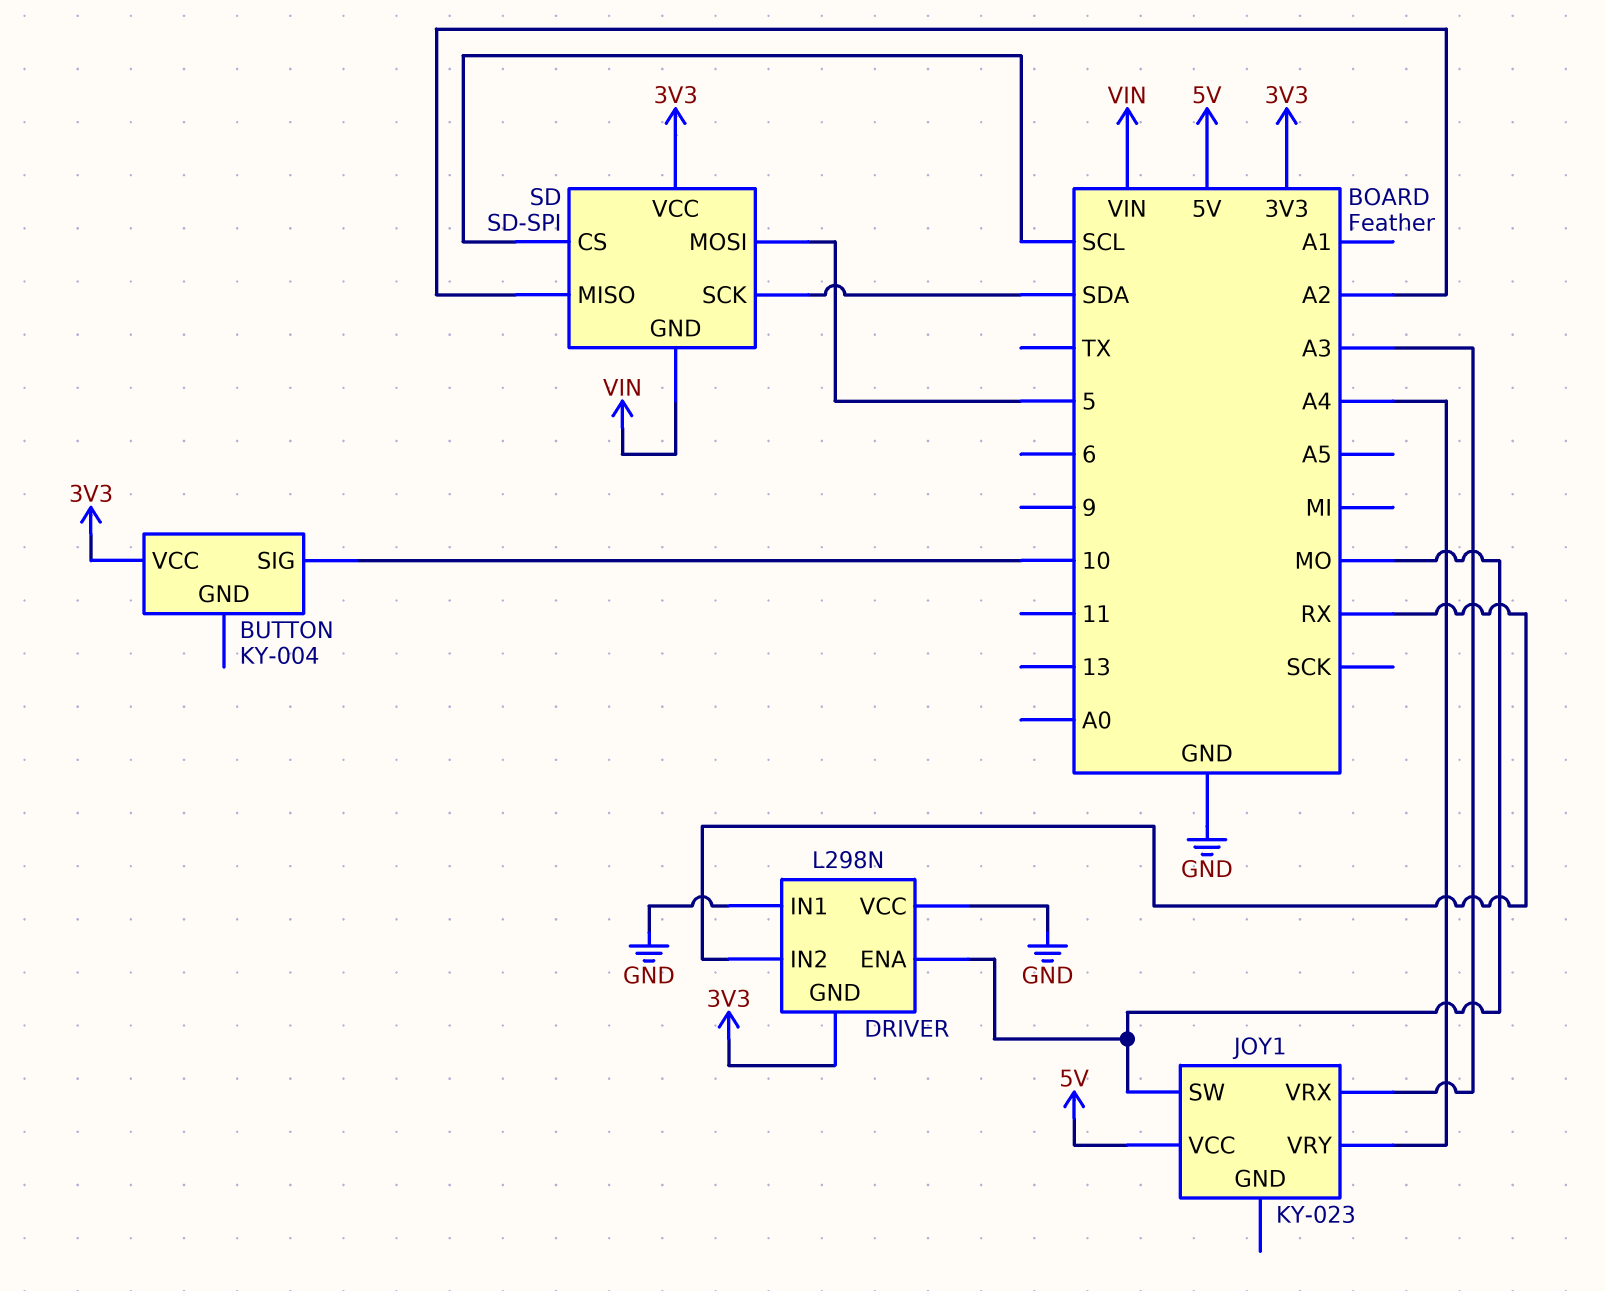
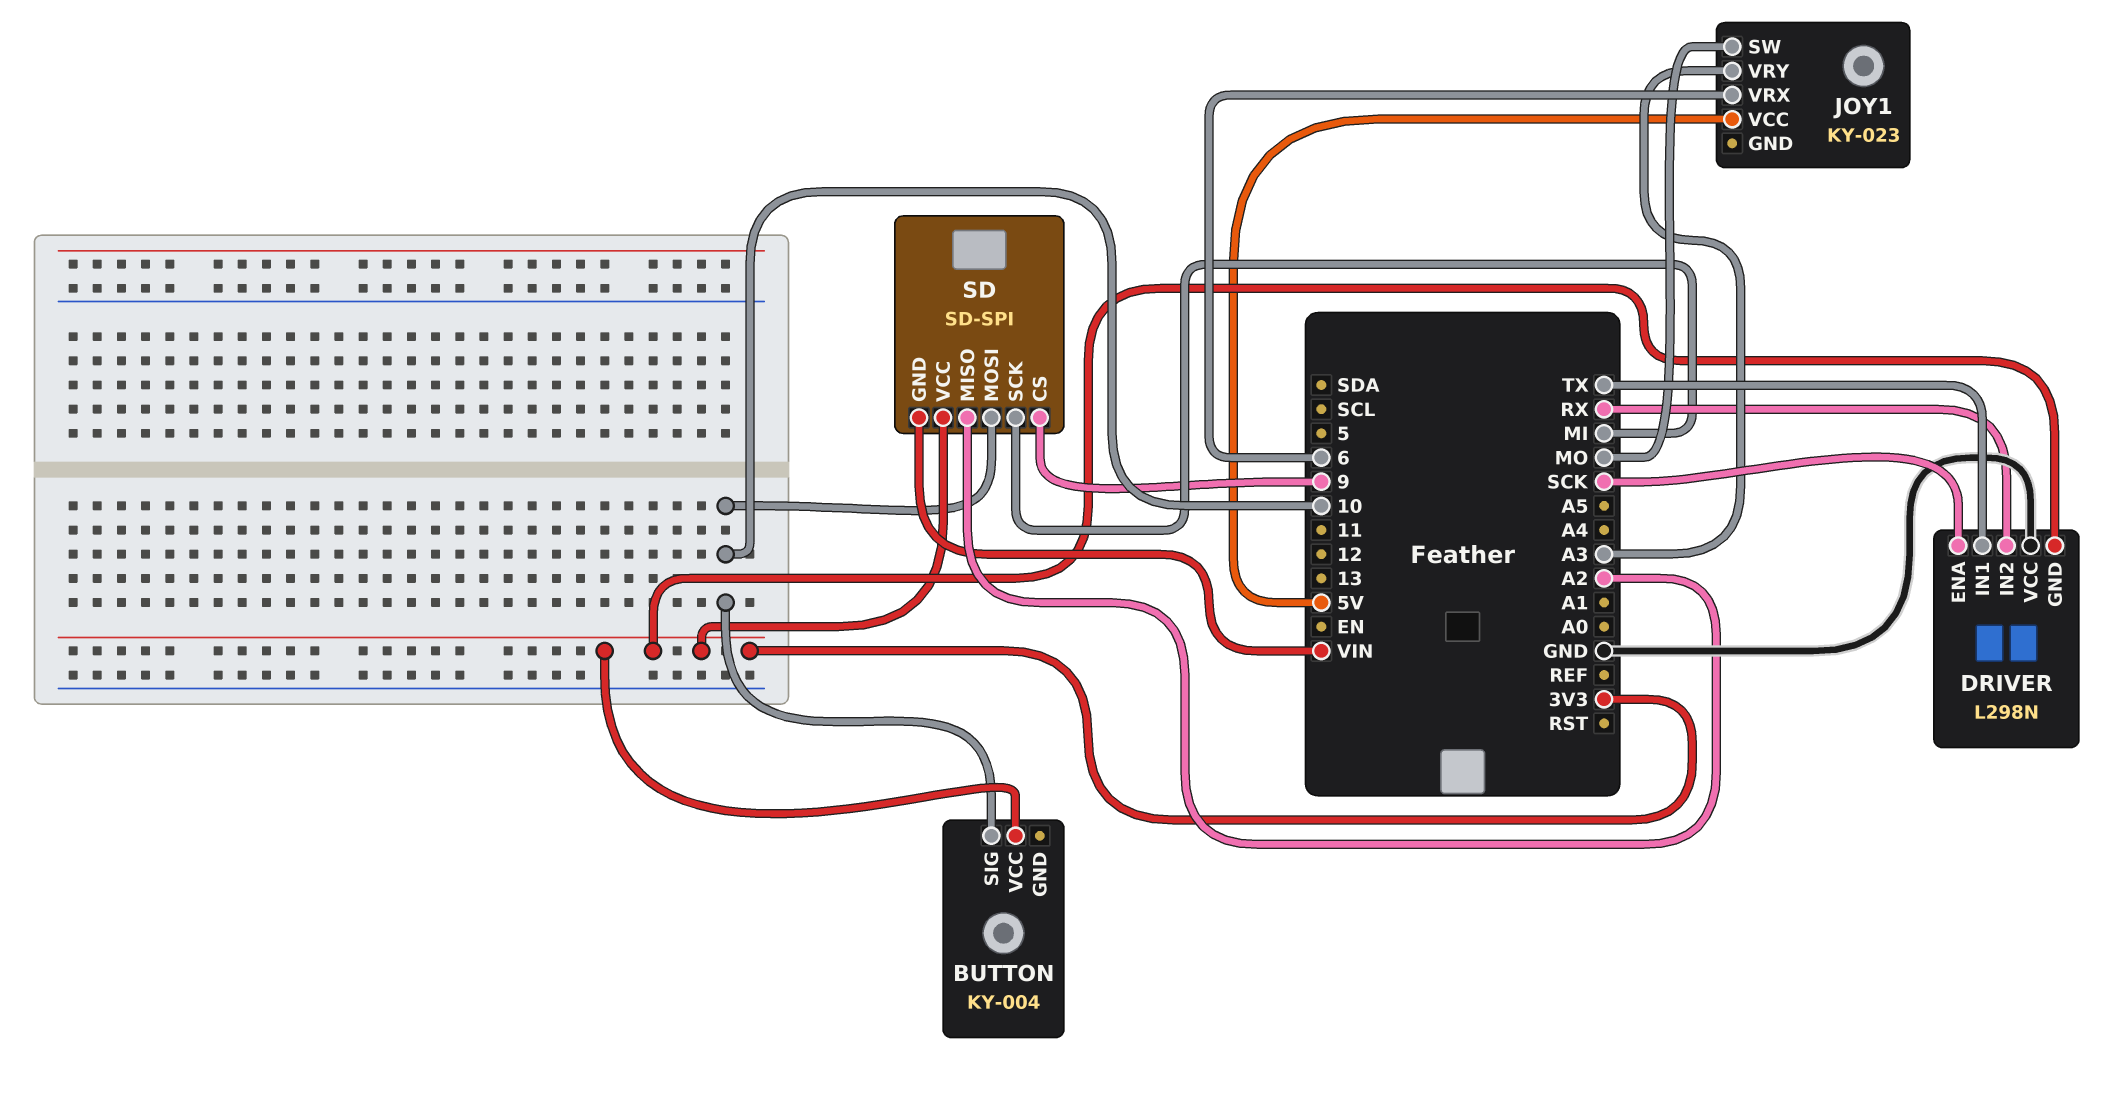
DRIVER pin ENA: MO -> SCK
DRIVER pin IN1: GND -> TX
JOY1 pin VRX: A3 -> 6
JOY1 pin VRY: A4 -> A3
SD pin CS: SCL -> 9
SD pin MOSI: 5 -> 10
SD pin SCK: SDA -> MI

